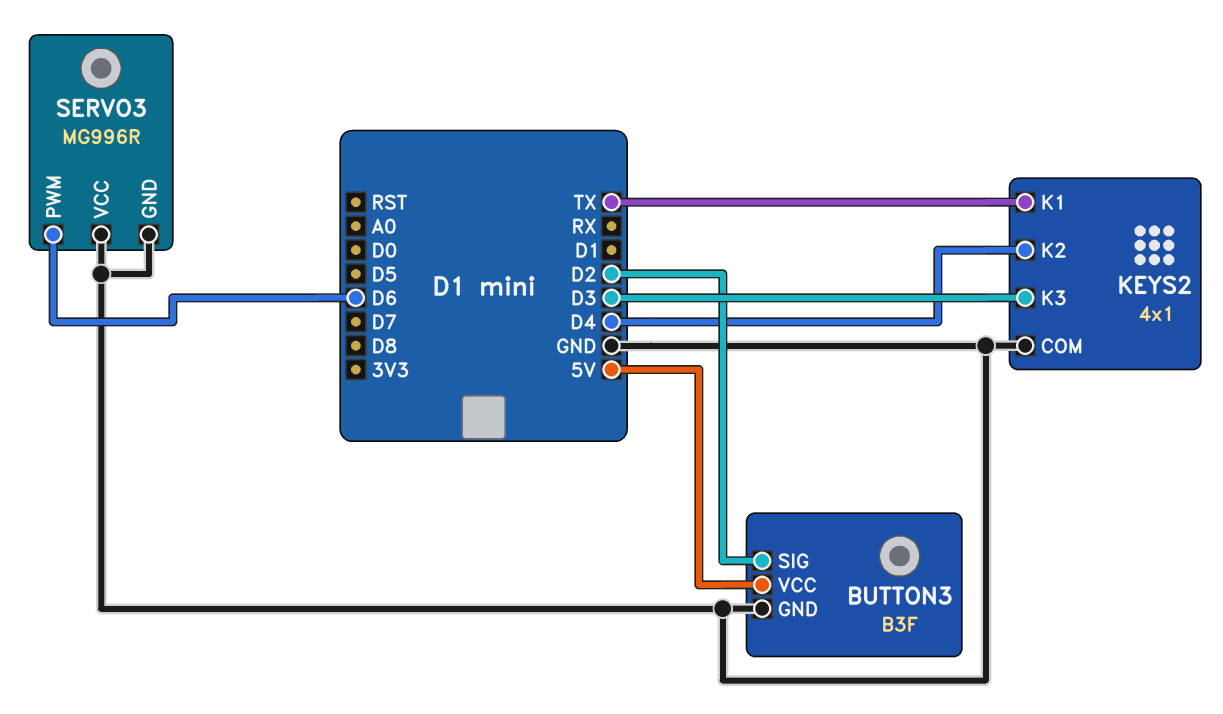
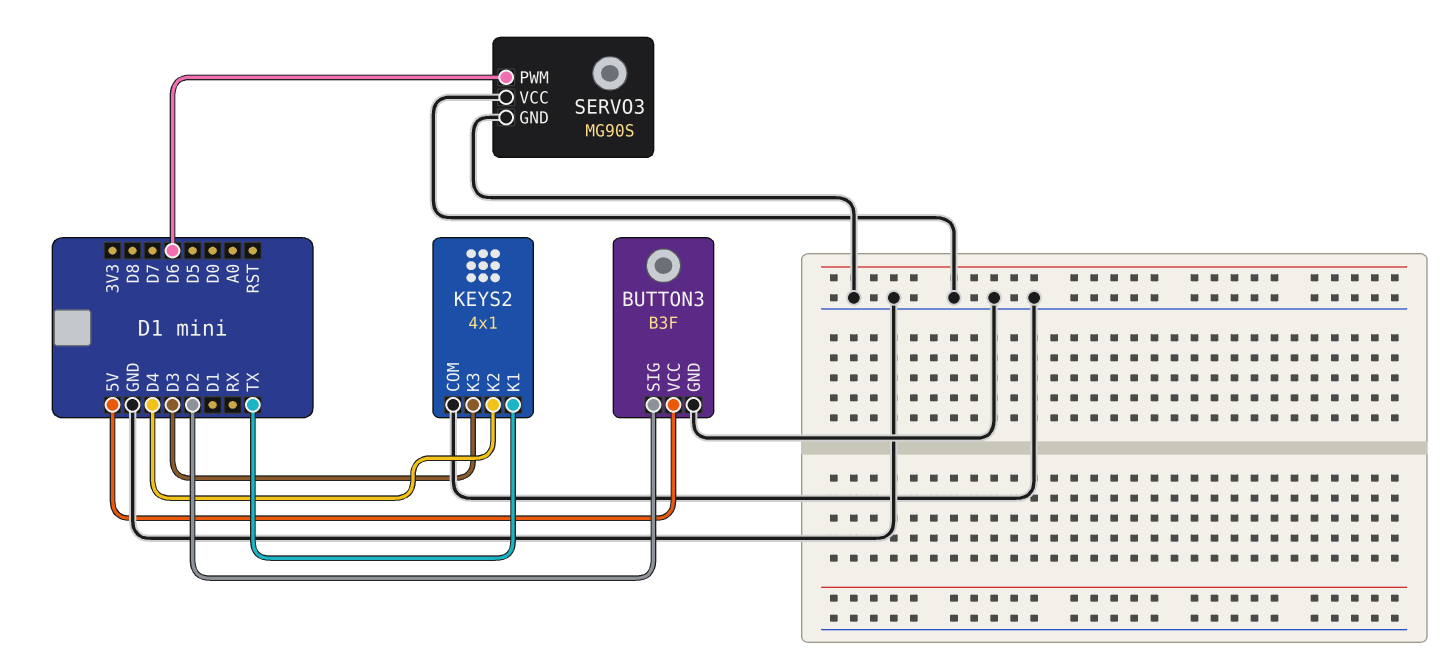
SERVO3: MG996R -> MG90S

